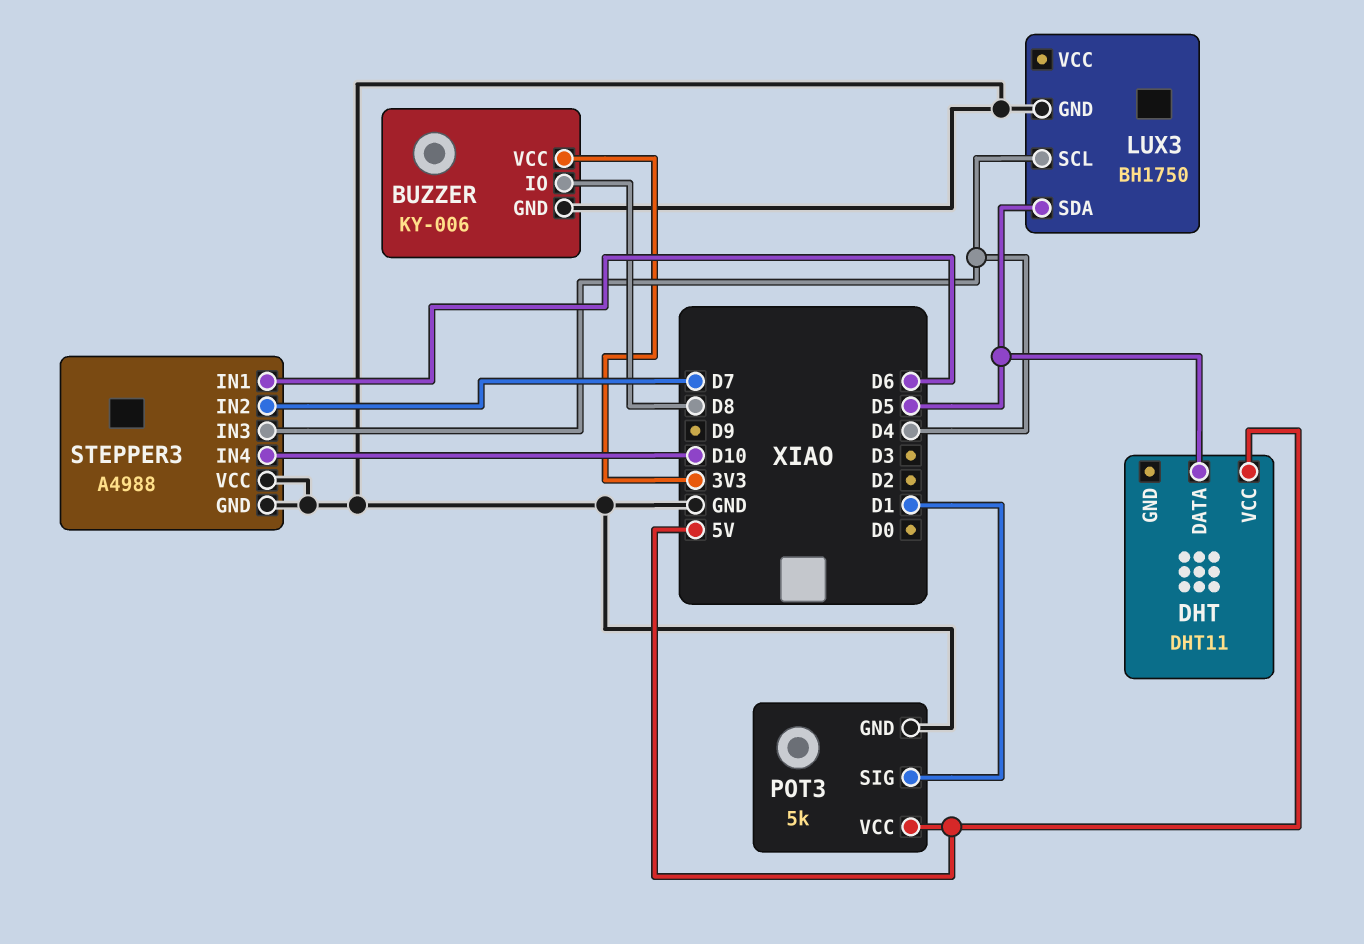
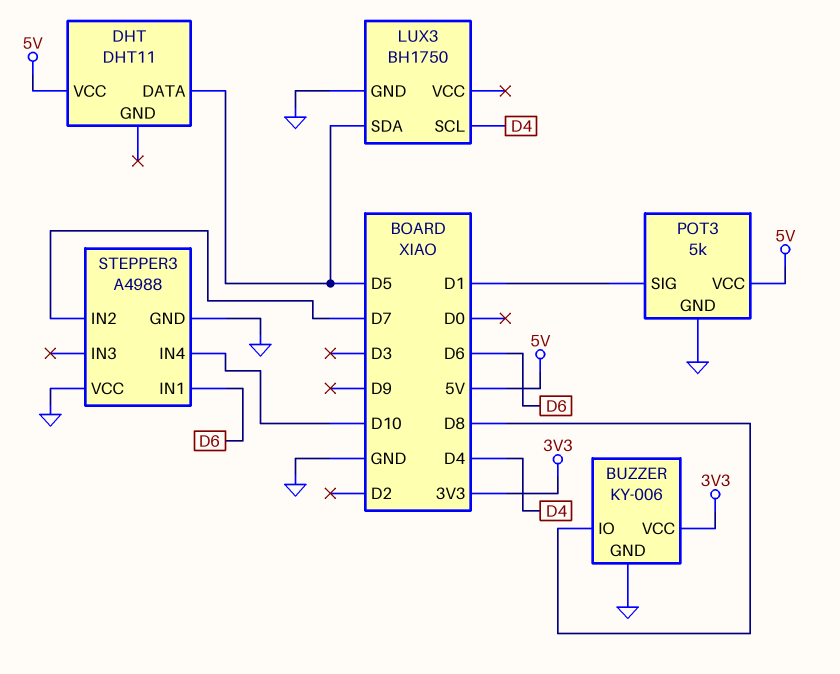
STEPPER3 pin IN3: D4 -> none

